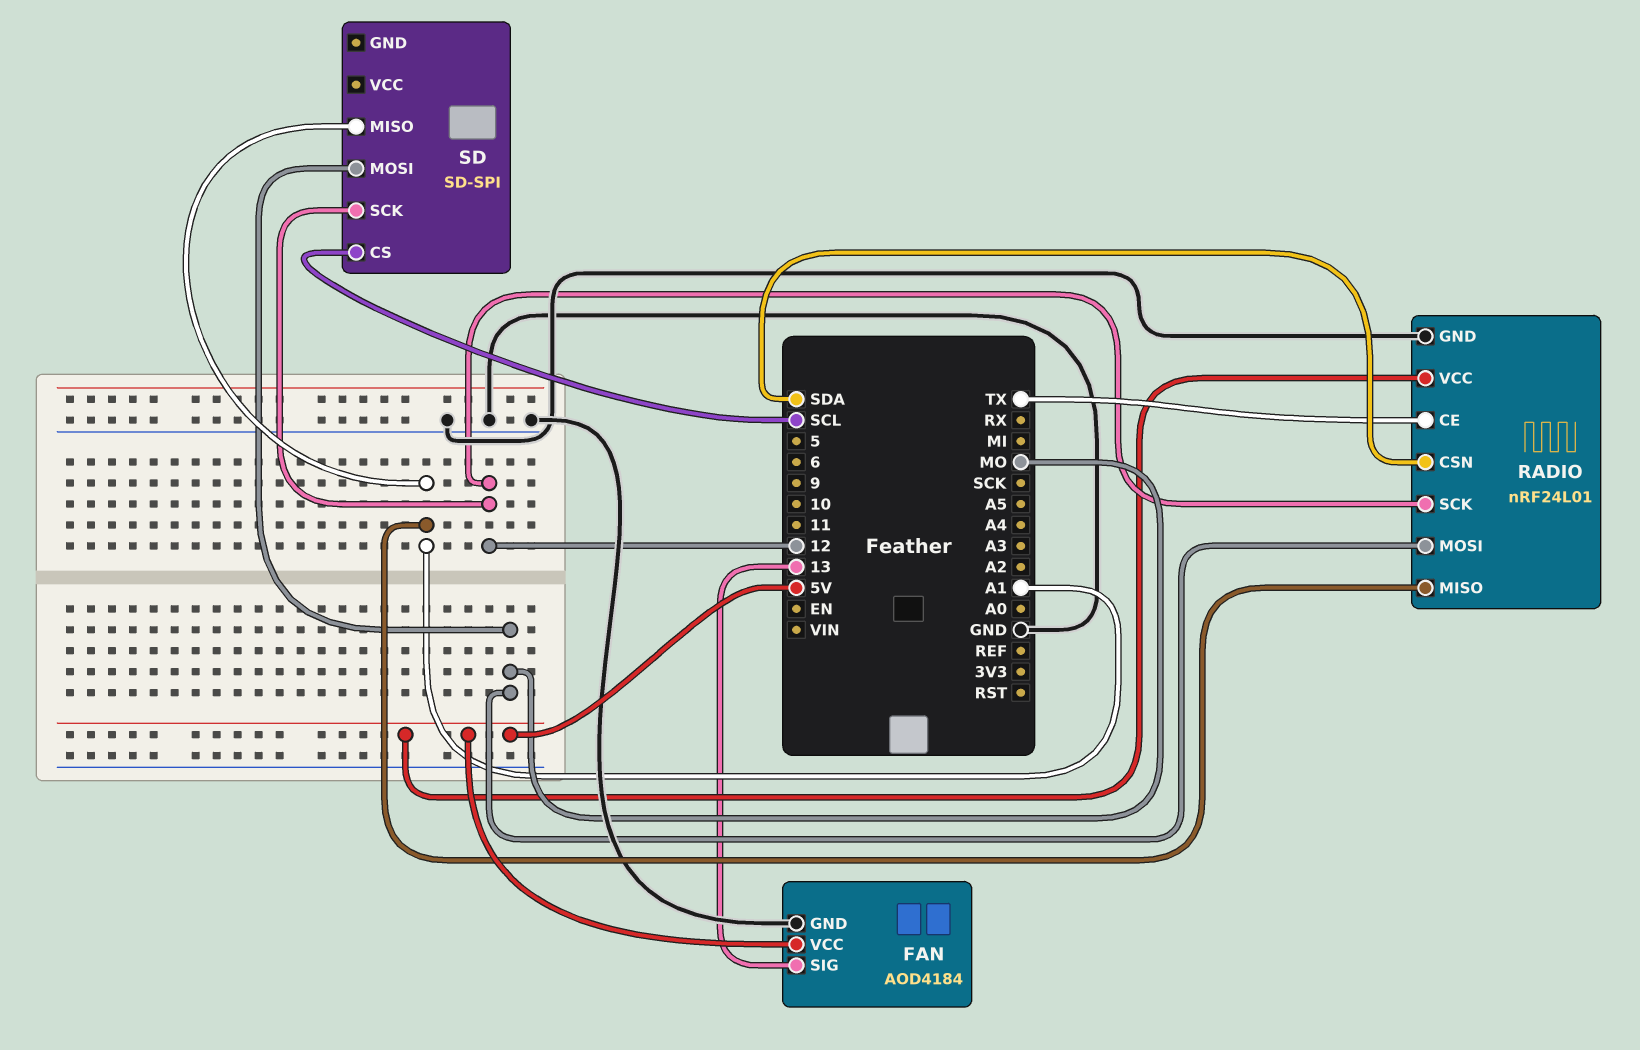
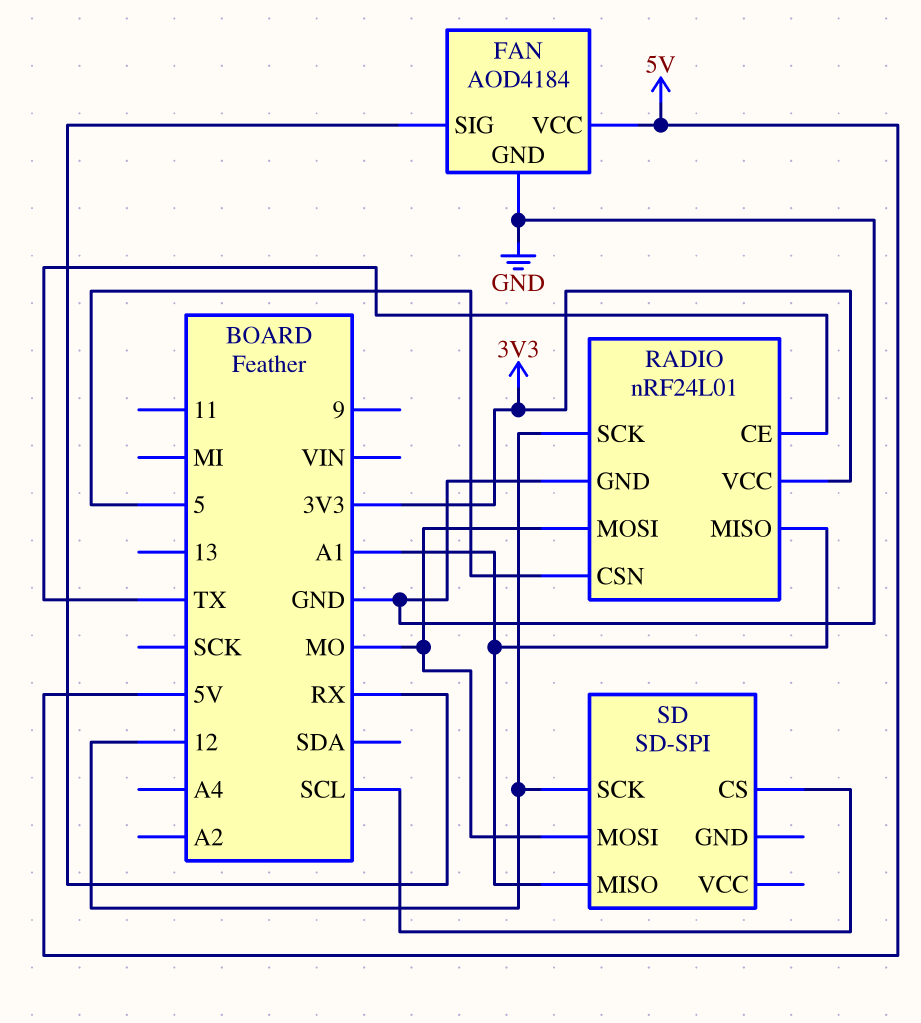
FAN pin SIG: 13 -> RX
RADIO pin CSN: SDA -> 5
RADIO pin VCC: 5V -> 3V3

